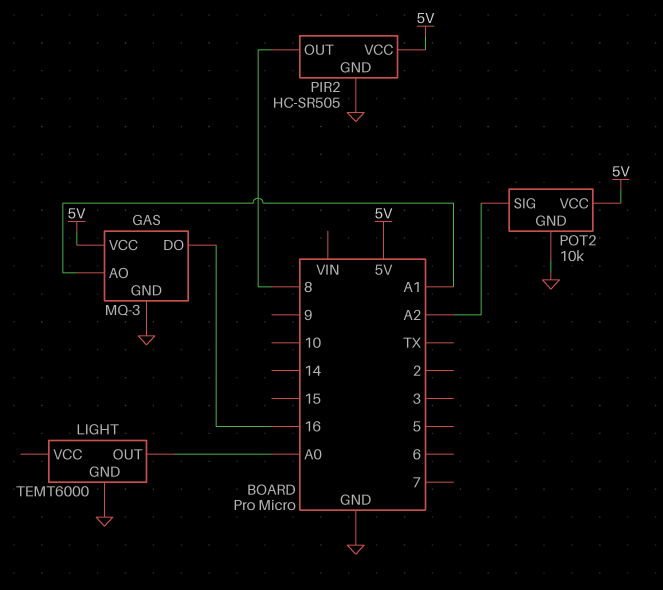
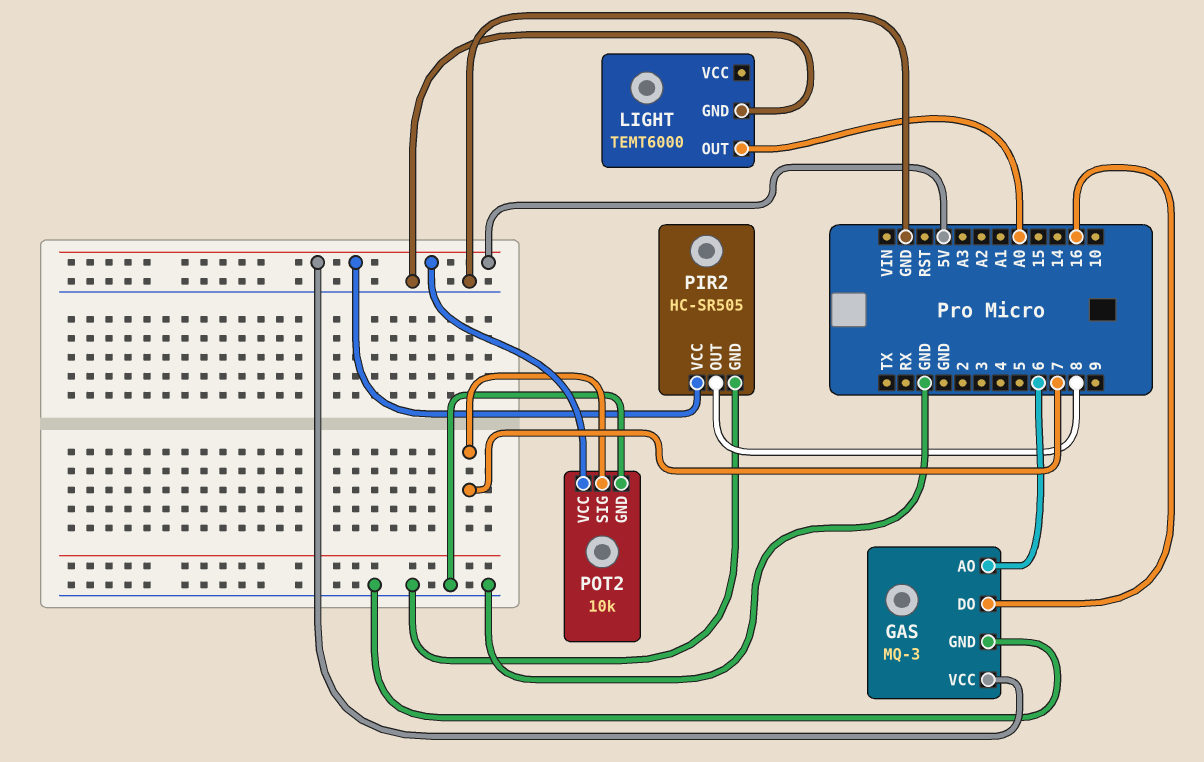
GAS pin AO: A1 -> 6
POT2 pin SIG: A2 -> 7

